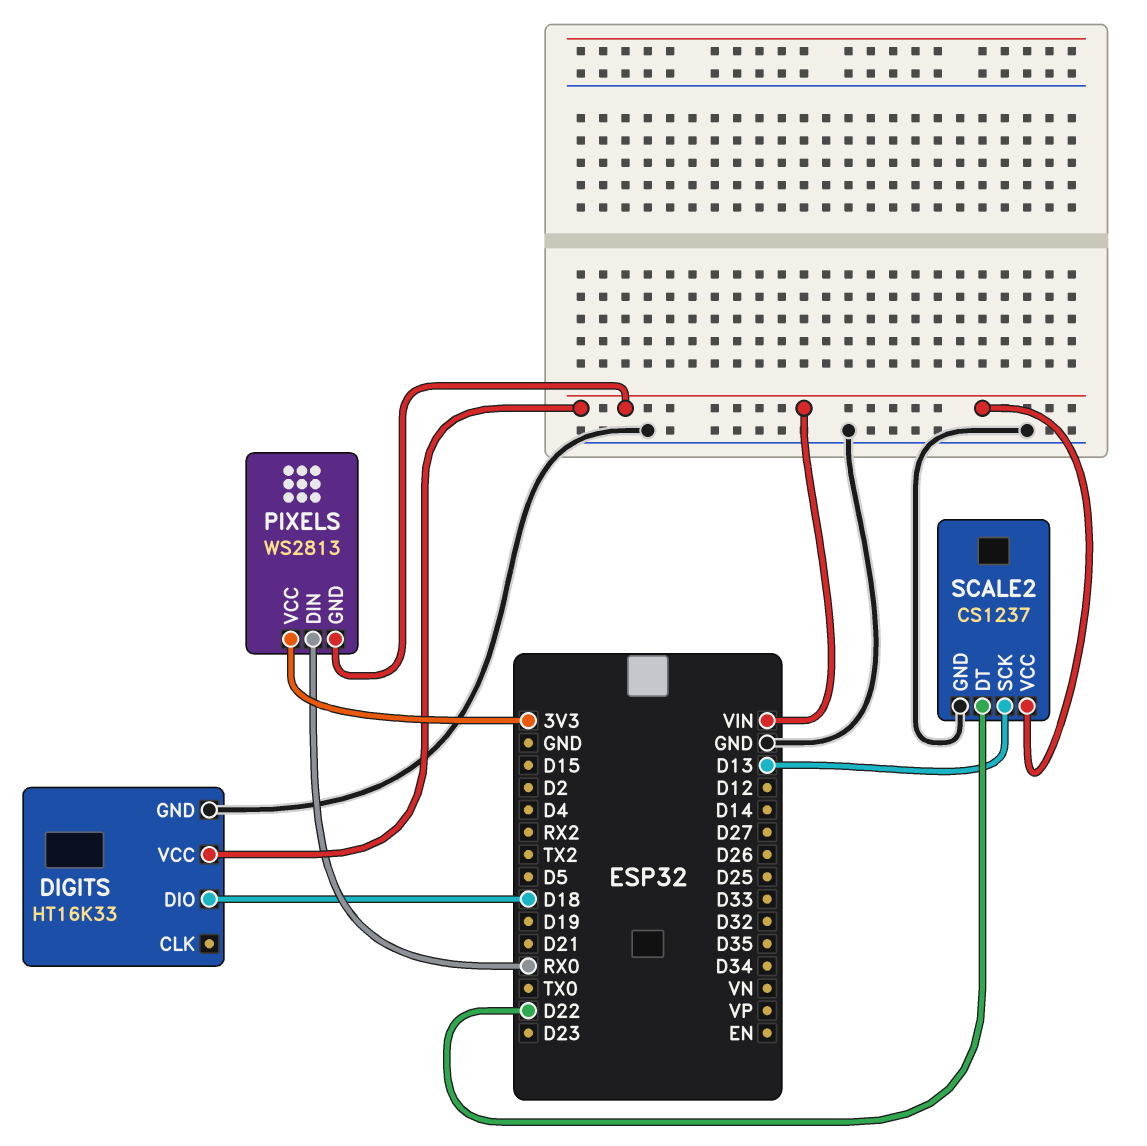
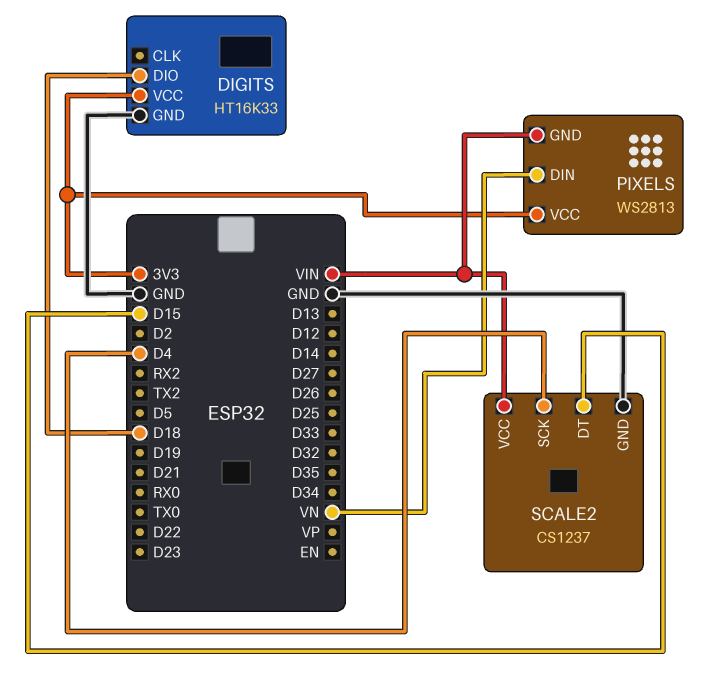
DIGITS pin VCC: VIN -> 3V3
PIXELS pin DIN: RX0 -> VN
SCALE2 pin DT: D22 -> D15
SCALE2 pin SCK: D13 -> D4

